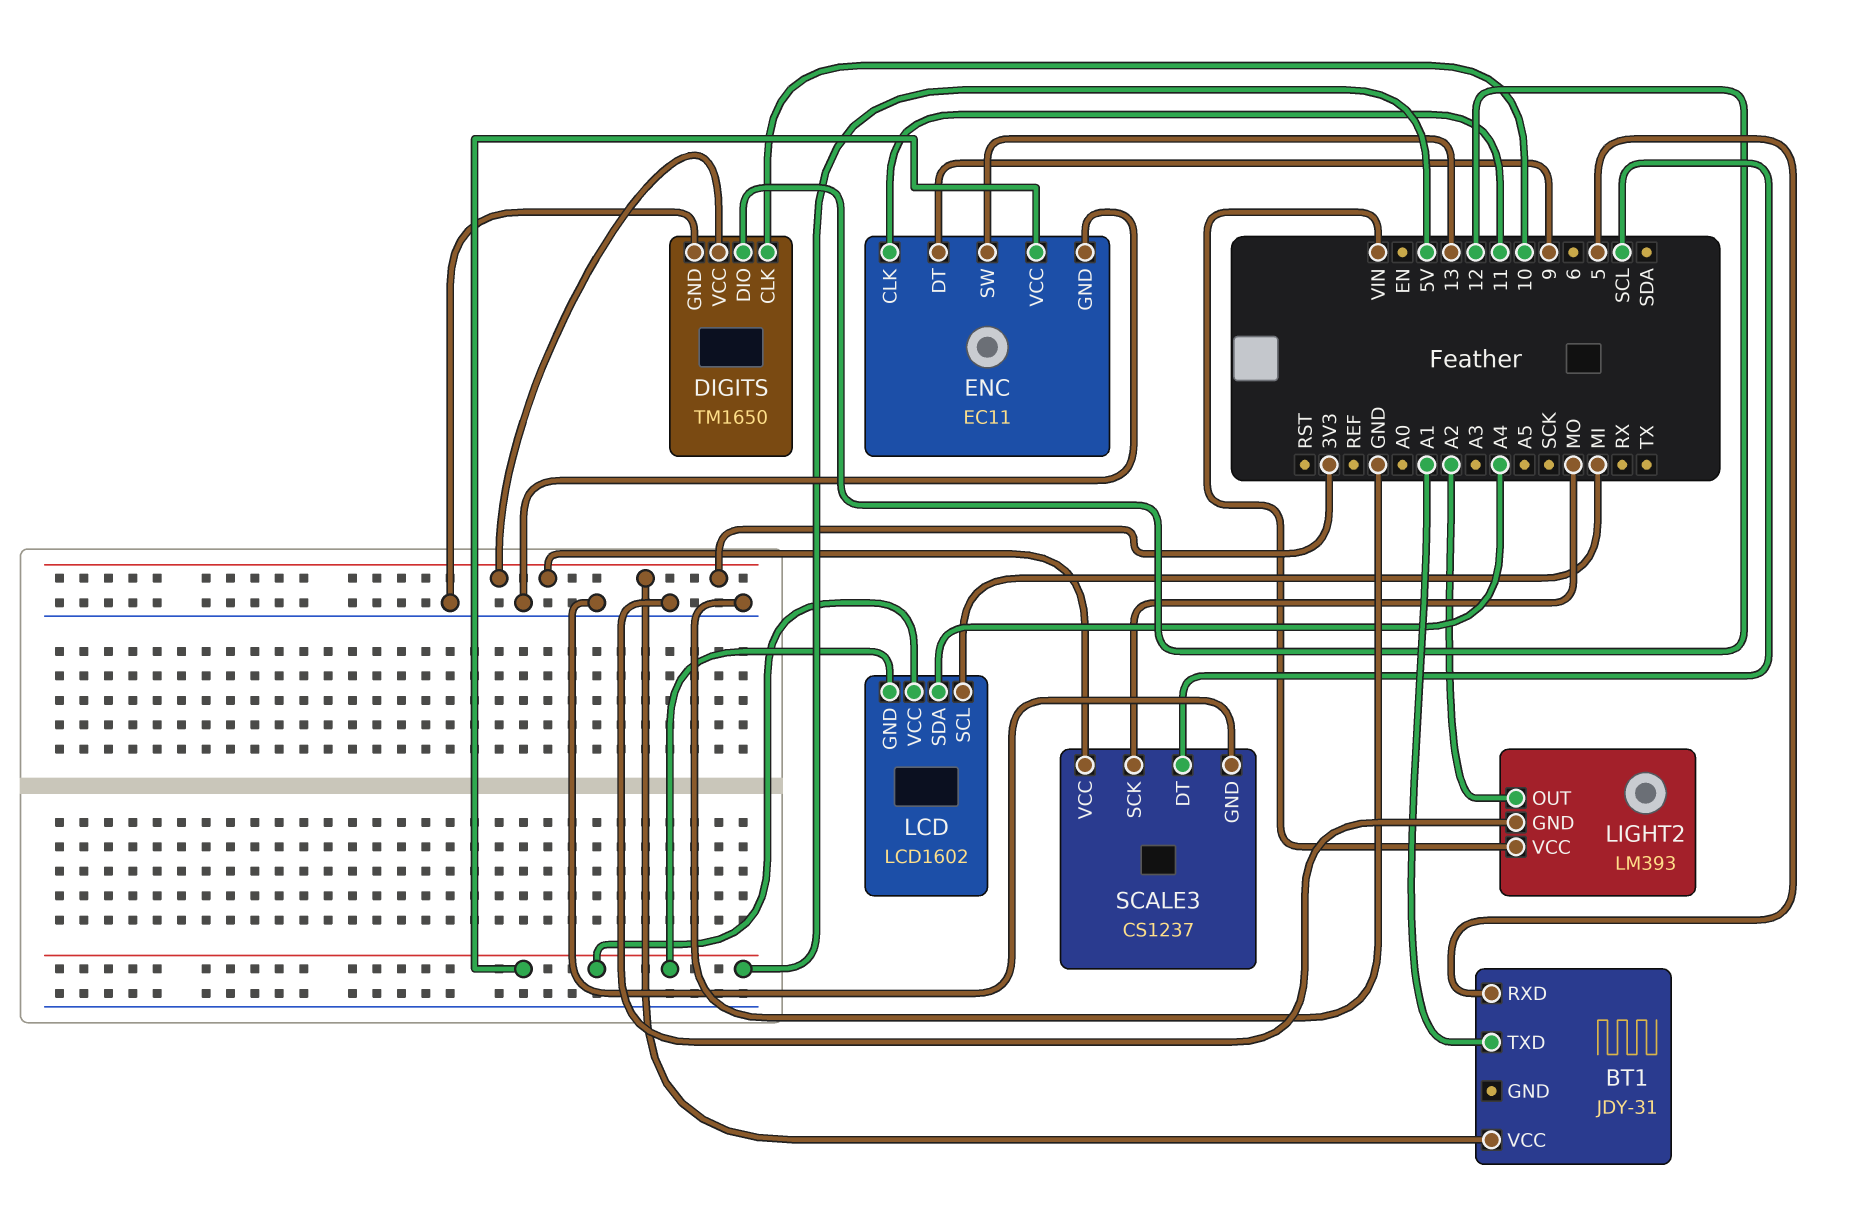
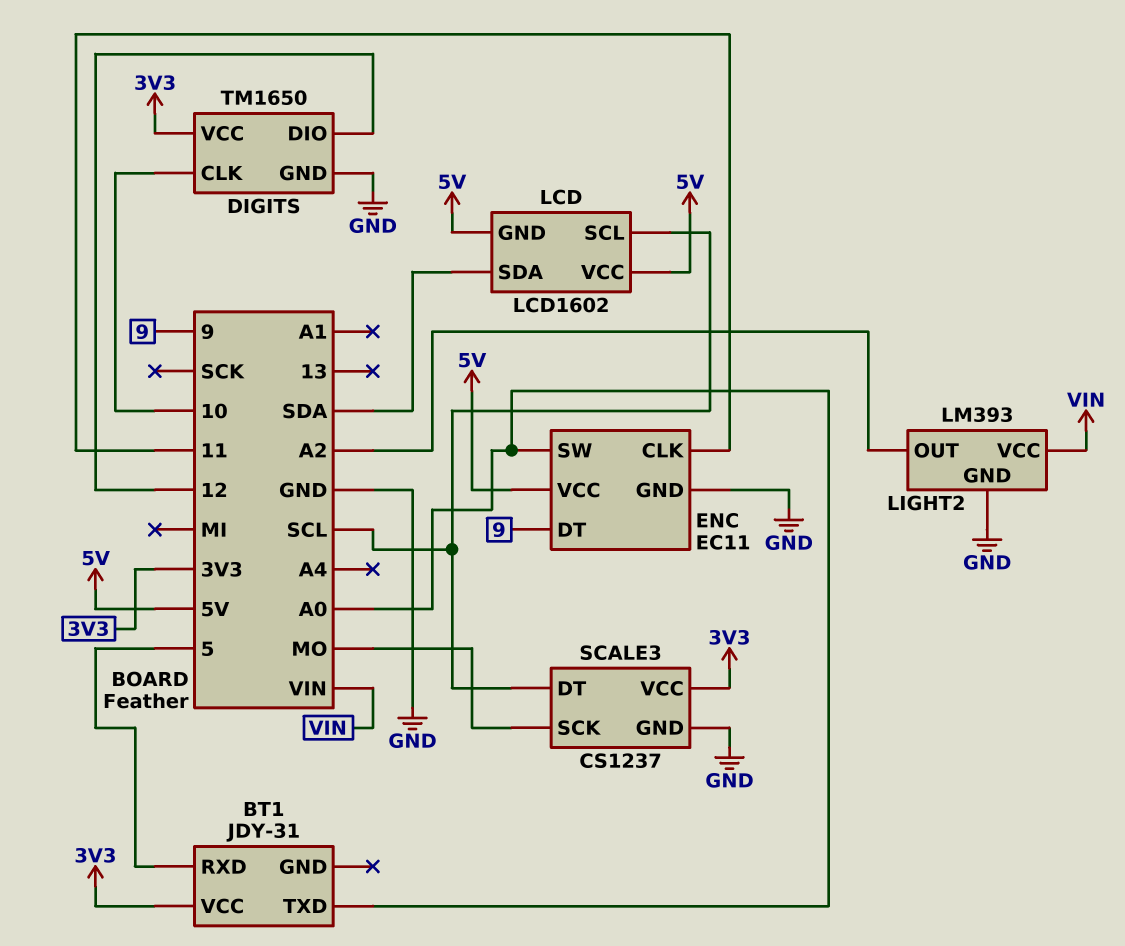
BT1 pin TXD: A1 -> A0
ENC pin SW: 13 -> A0
LCD pin SCL: MI -> SCL
LCD pin SDA: A4 -> SDA

